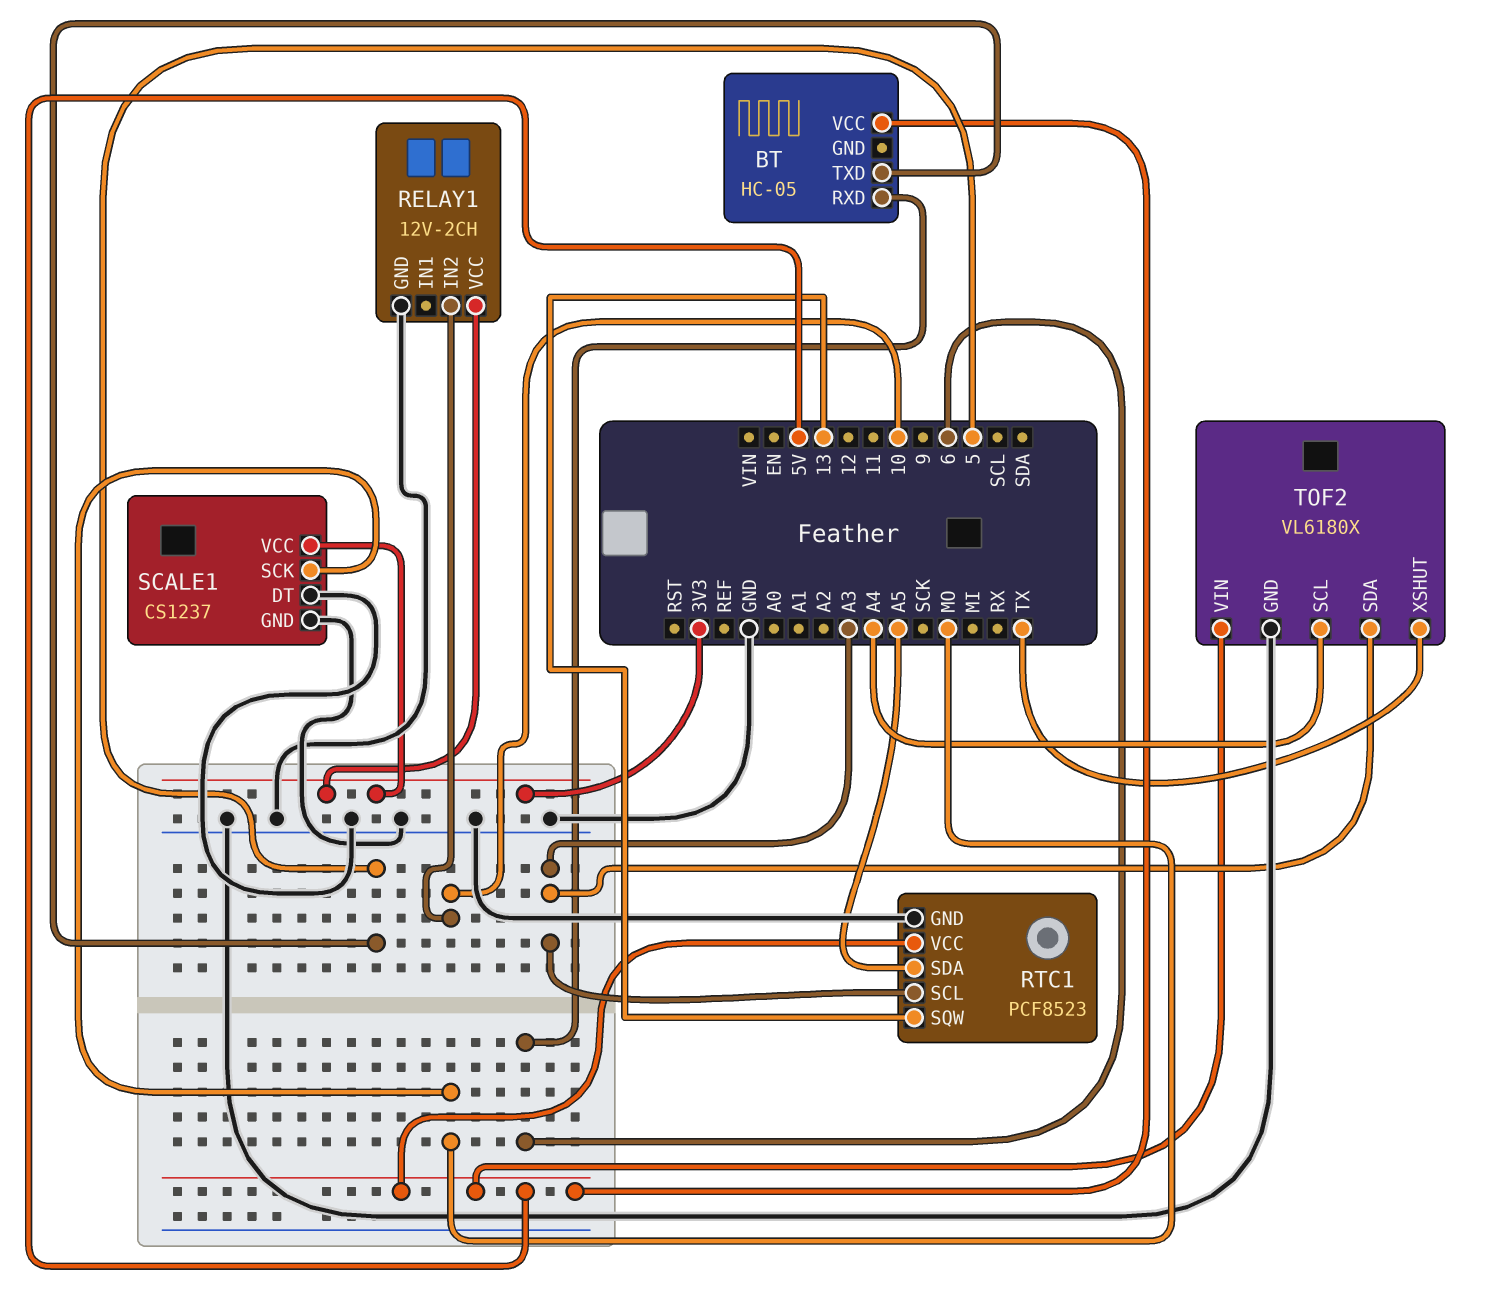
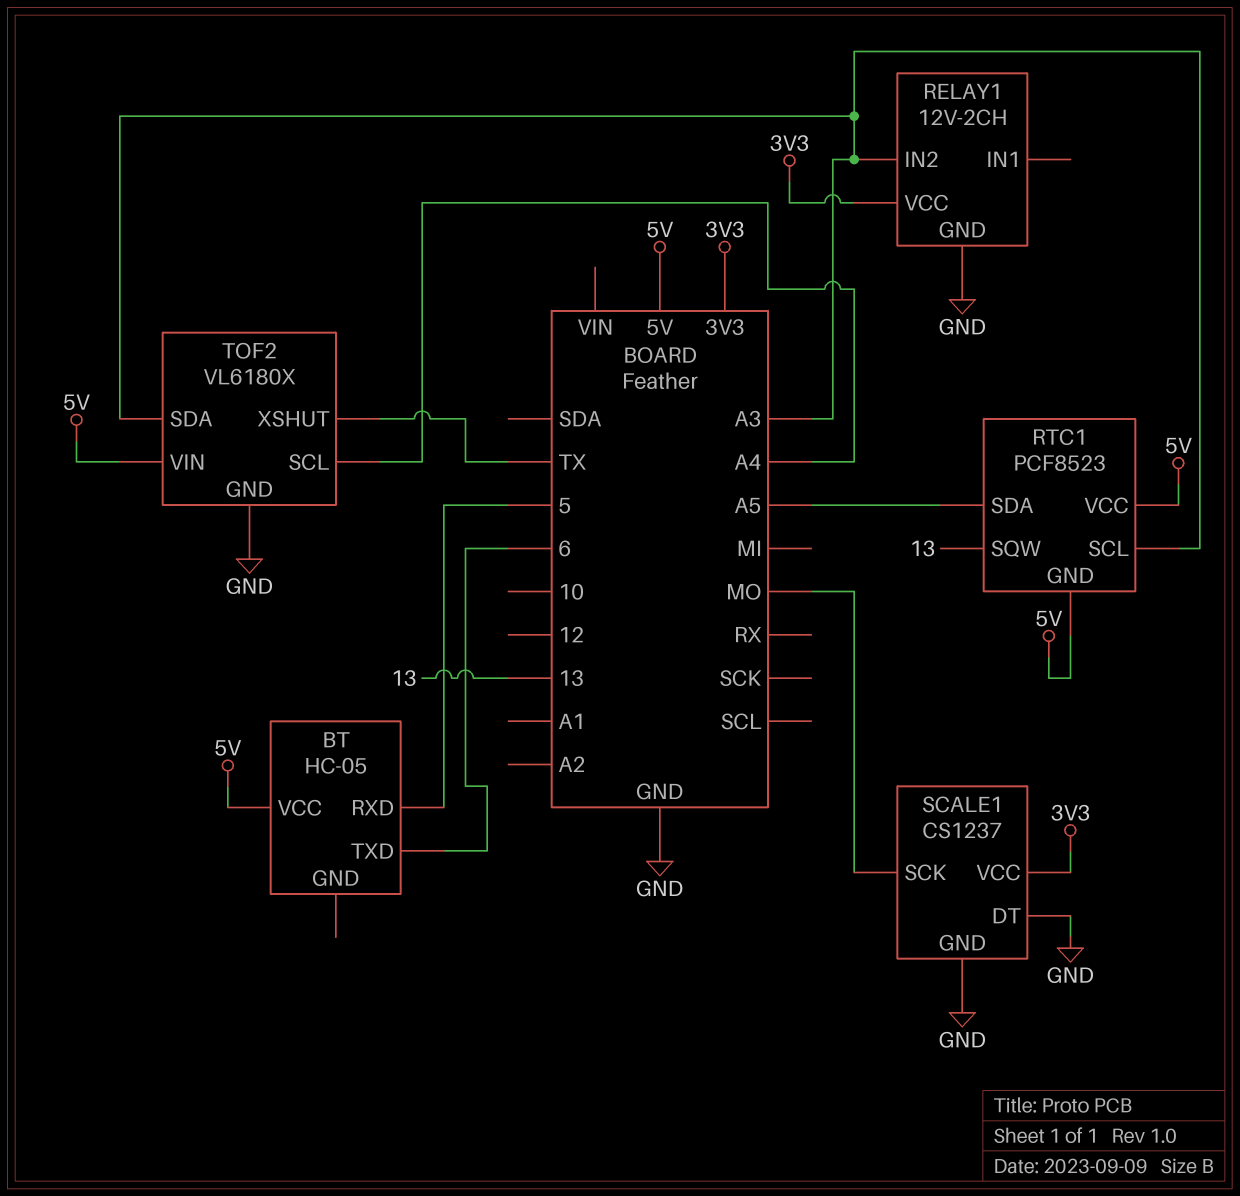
BT pin RXD: 6 -> 5
BT pin TXD: 5 -> 6
RELAY1 pin IN2: 10 -> A3
RTC1 pin GND: GND -> 5V

